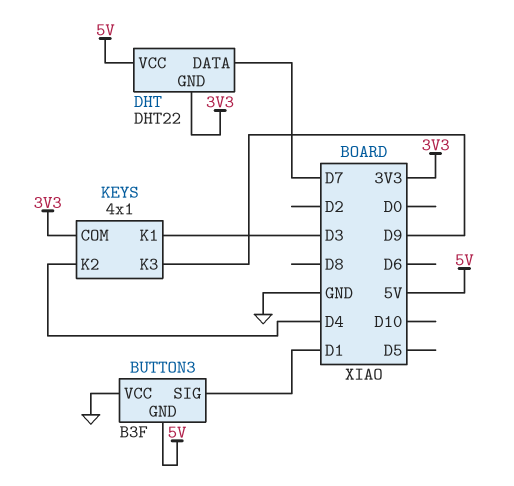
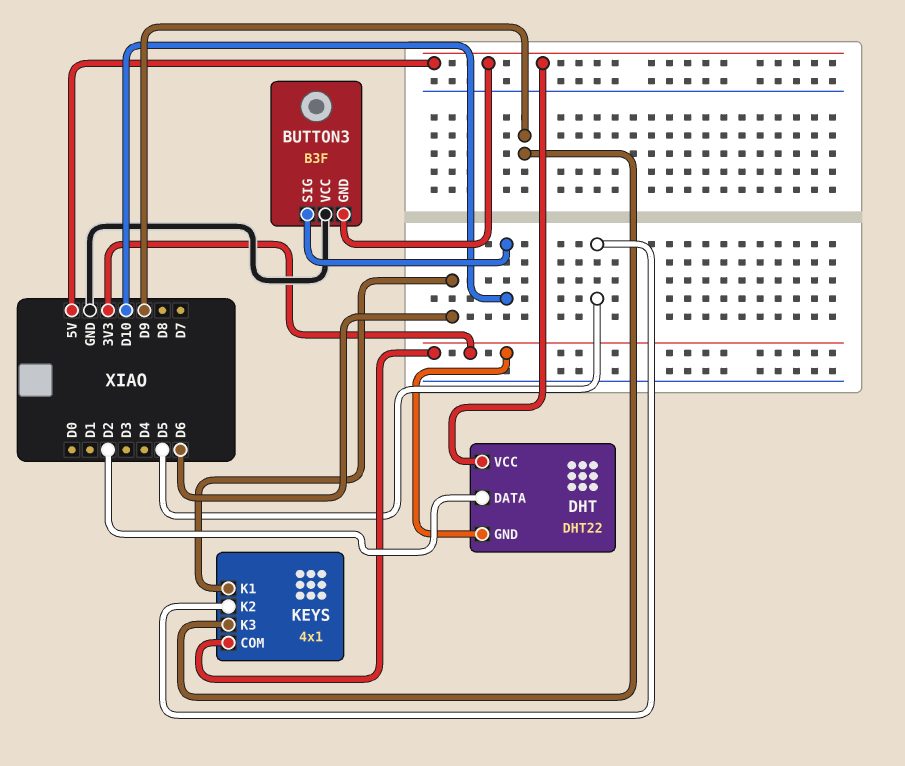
BUTTON3 pin SIG: D1 -> D10
DHT pin DATA: D7 -> D2
KEYS pin K1: D3 -> D6
KEYS pin K2: D4 -> D5

